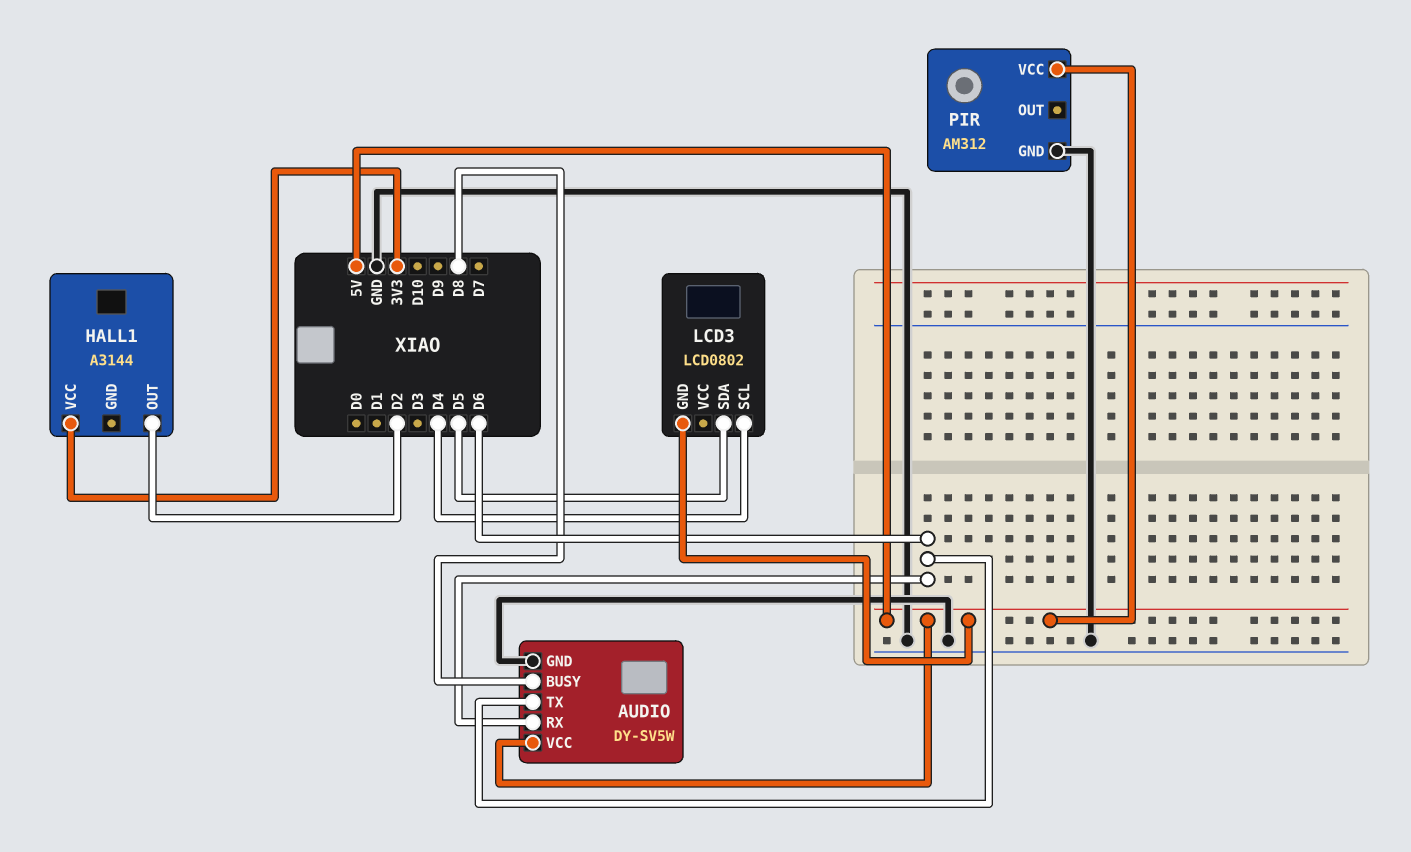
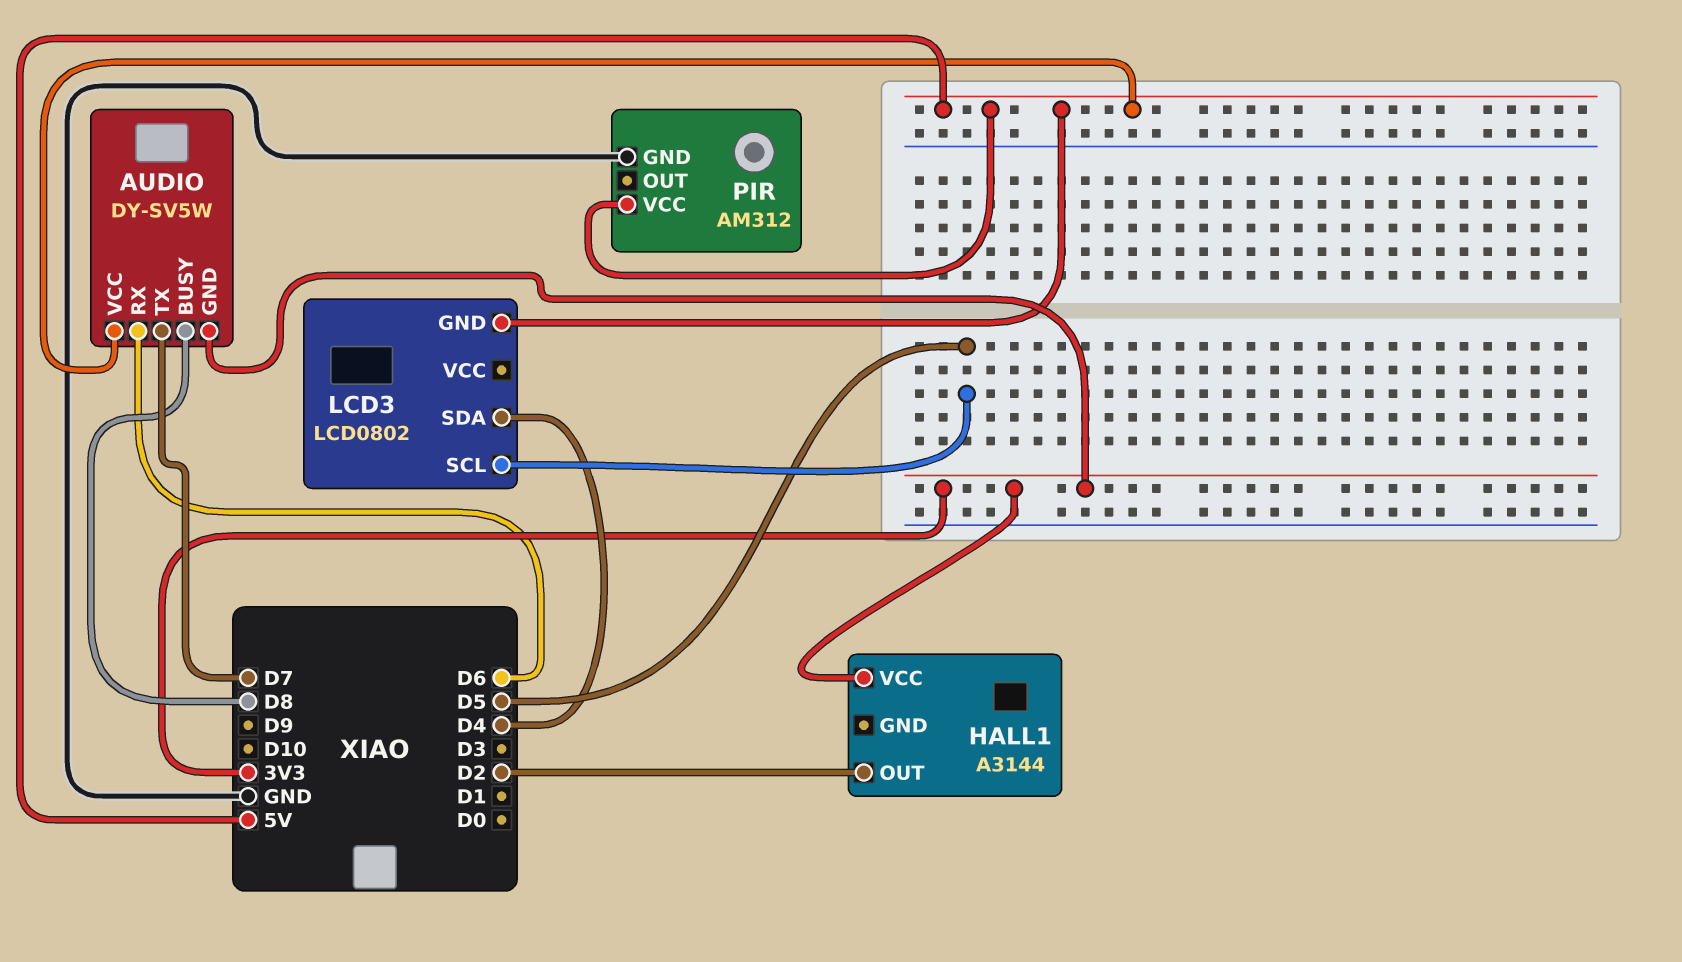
AUDIO pin GND: GND -> 3V3
AUDIO pin TX: D6 -> D7
LCD3 pin SCL: D4 -> D5
LCD3 pin SDA: D5 -> D4

